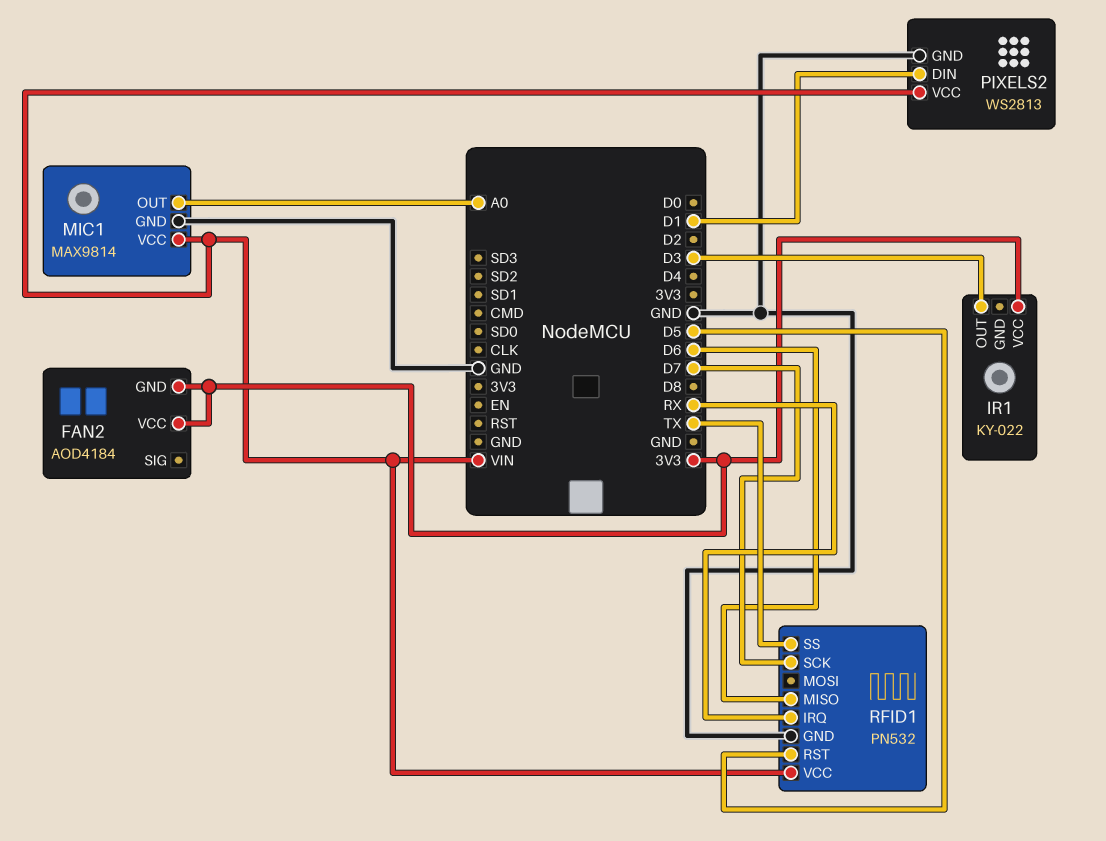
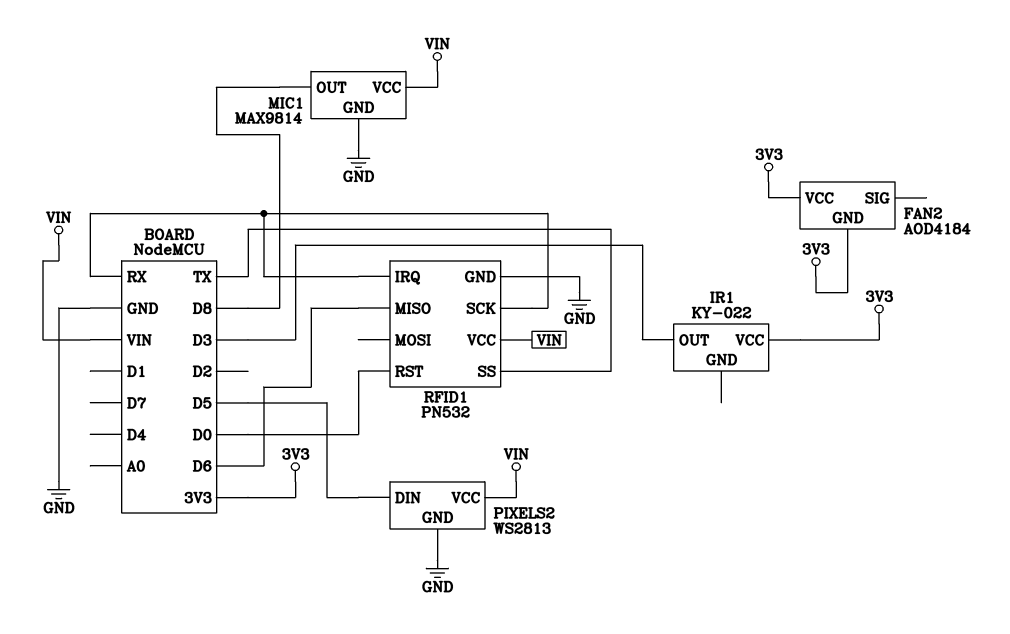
MIC1 pin OUT: A0 -> D8
PIXELS2 pin DIN: D1 -> D5
RFID1 pin RST: D5 -> D0
RFID1 pin SCK: D7 -> RX

